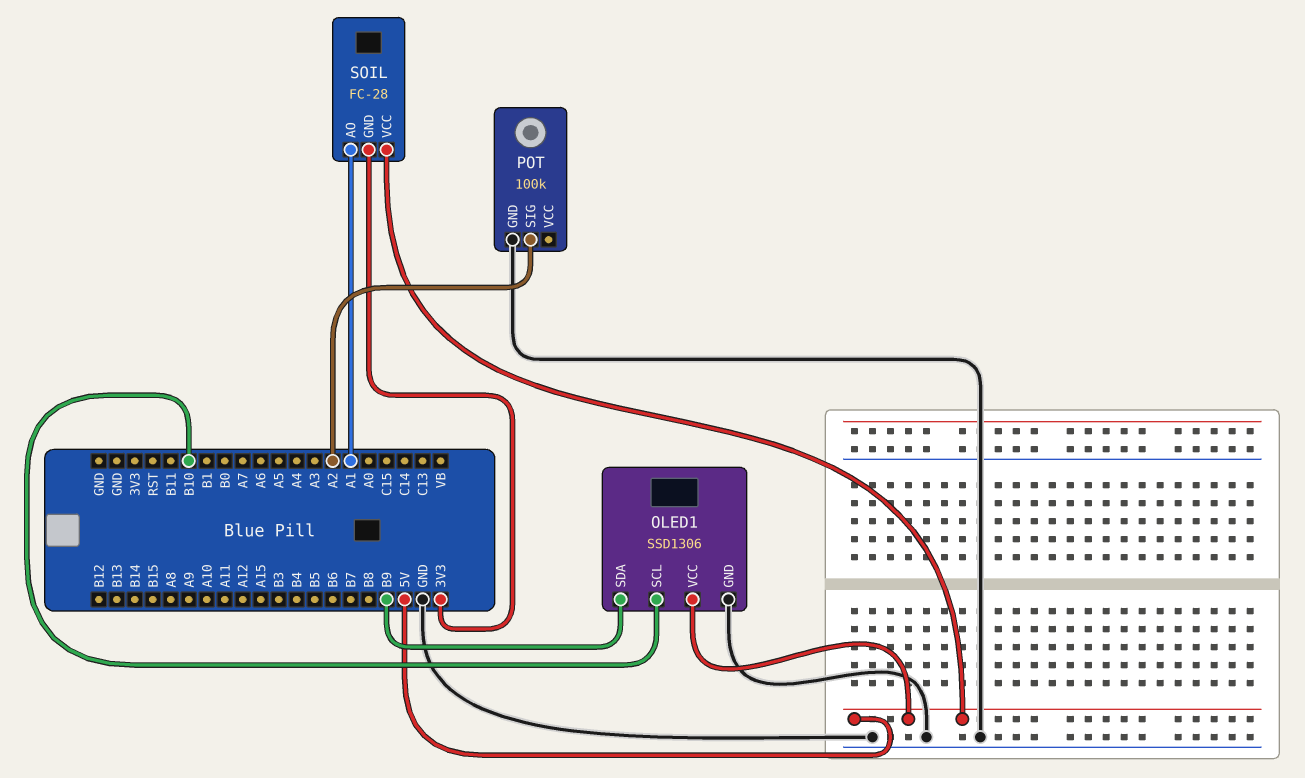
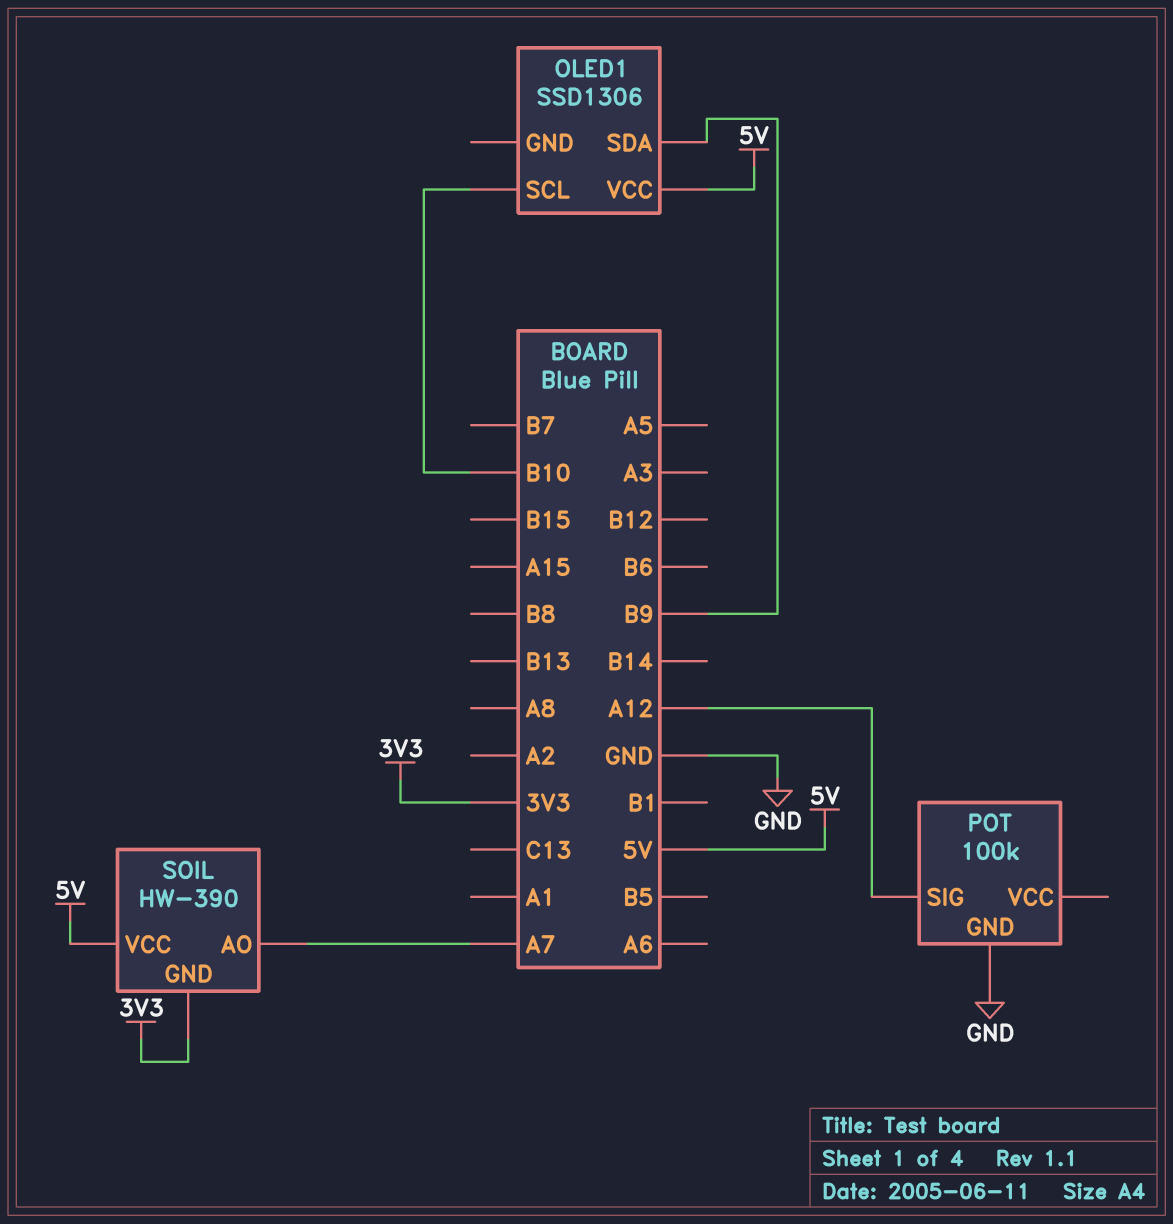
OLED1 pin GND: GND -> none
POT pin SIG: A2 -> A12
SOIL: FC-28 -> HW-390
SOIL pin AO: A1 -> A7

